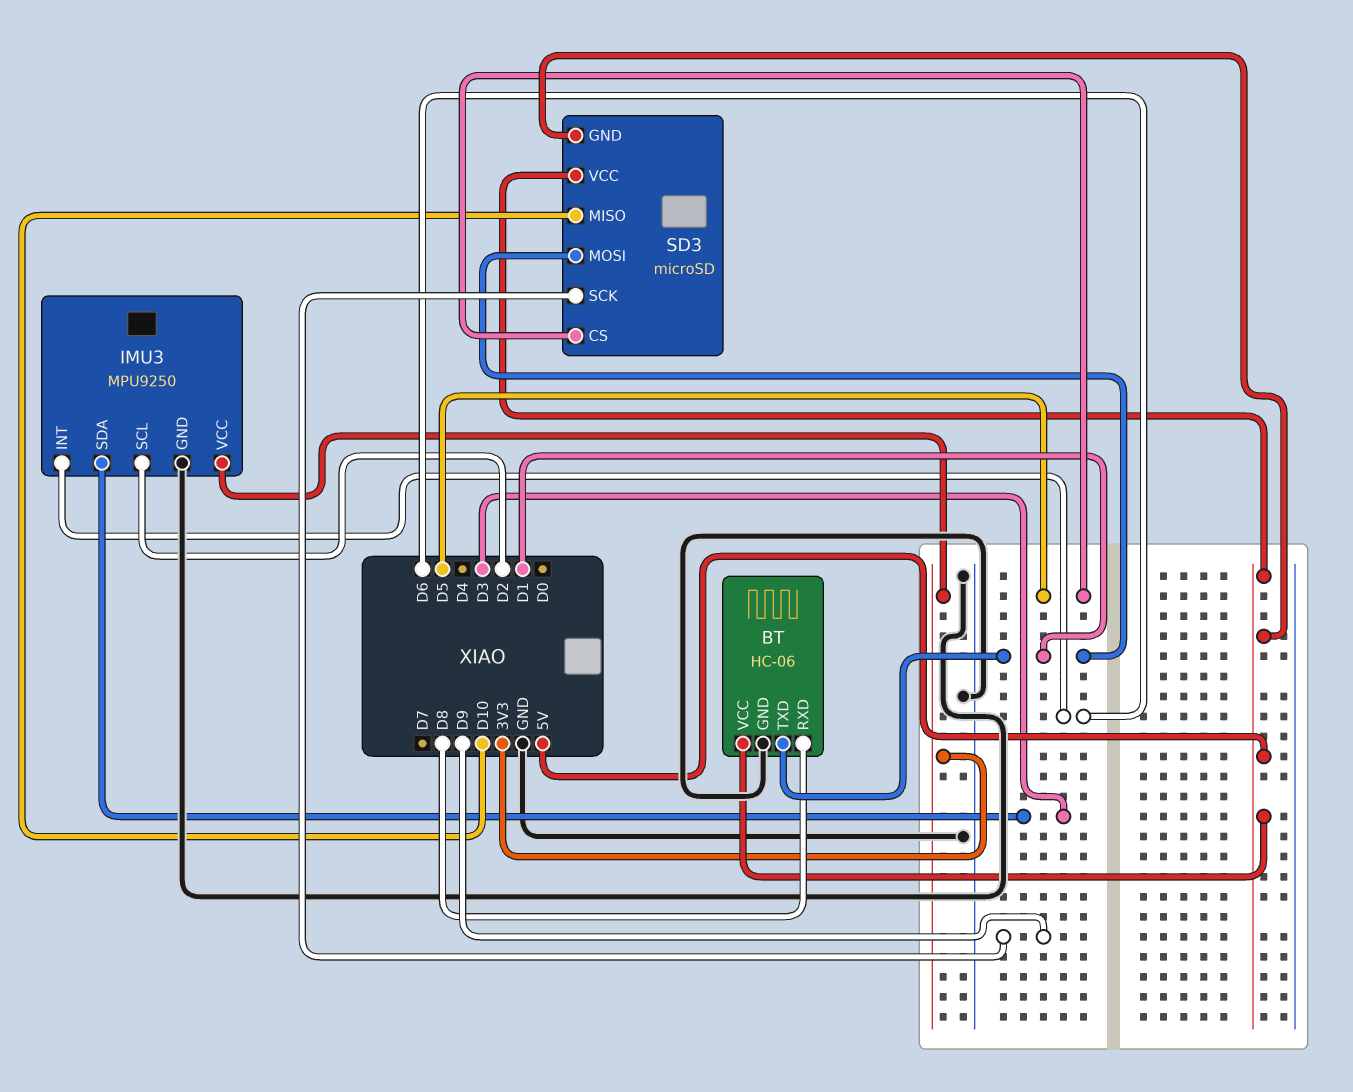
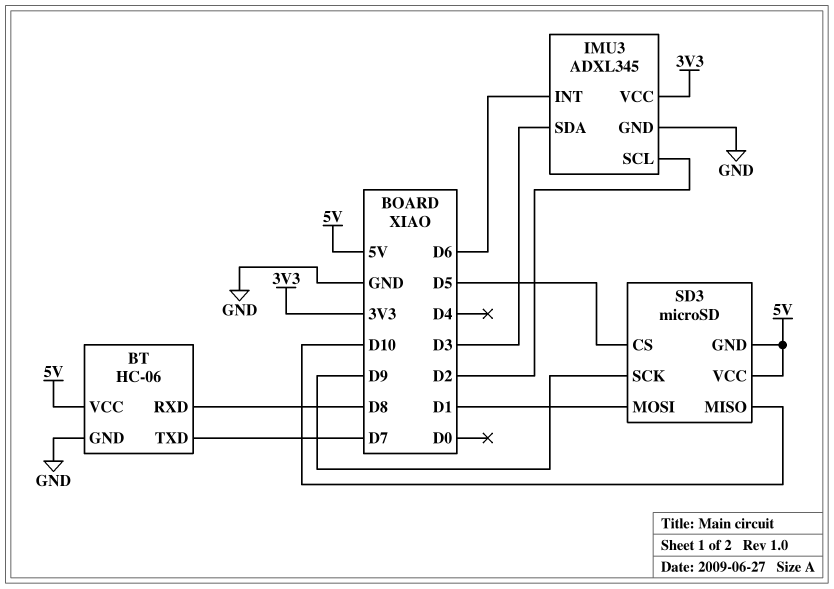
BT pin TXD: D1 -> D7
IMU3: MPU9250 -> ADXL345

